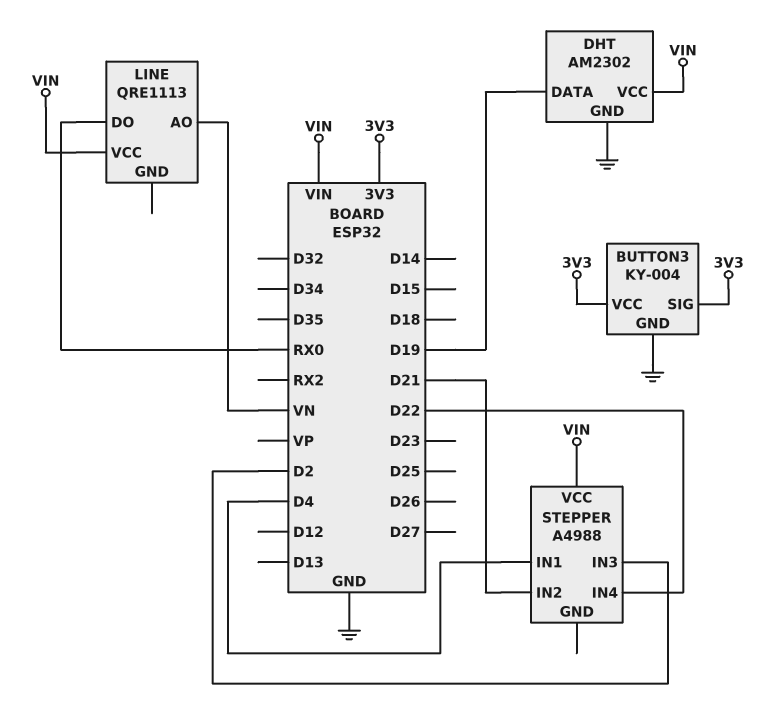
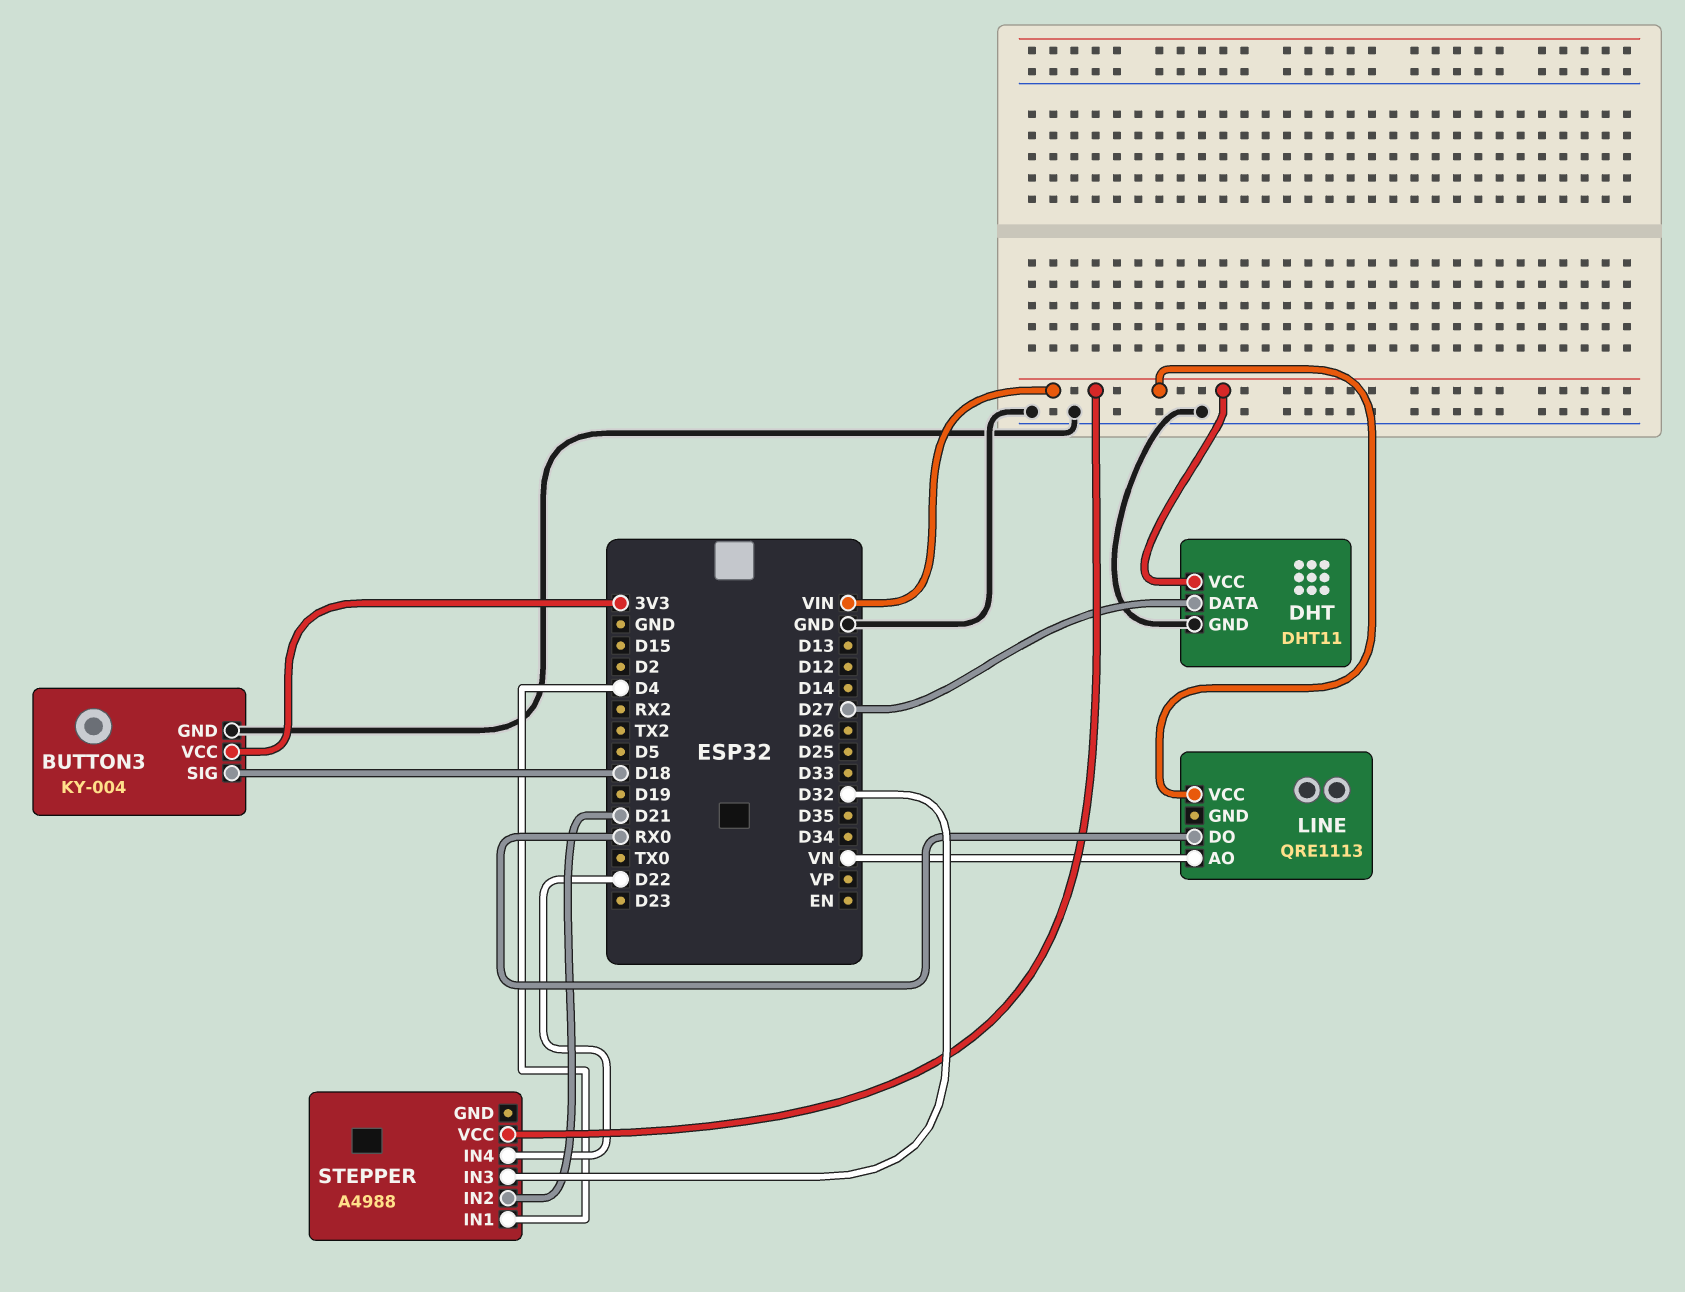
BUTTON3 pin SIG: 3V3 -> D18
DHT: AM2302 -> DHT11
DHT pin DATA: D19 -> D27
STEPPER pin IN3: D2 -> D32

